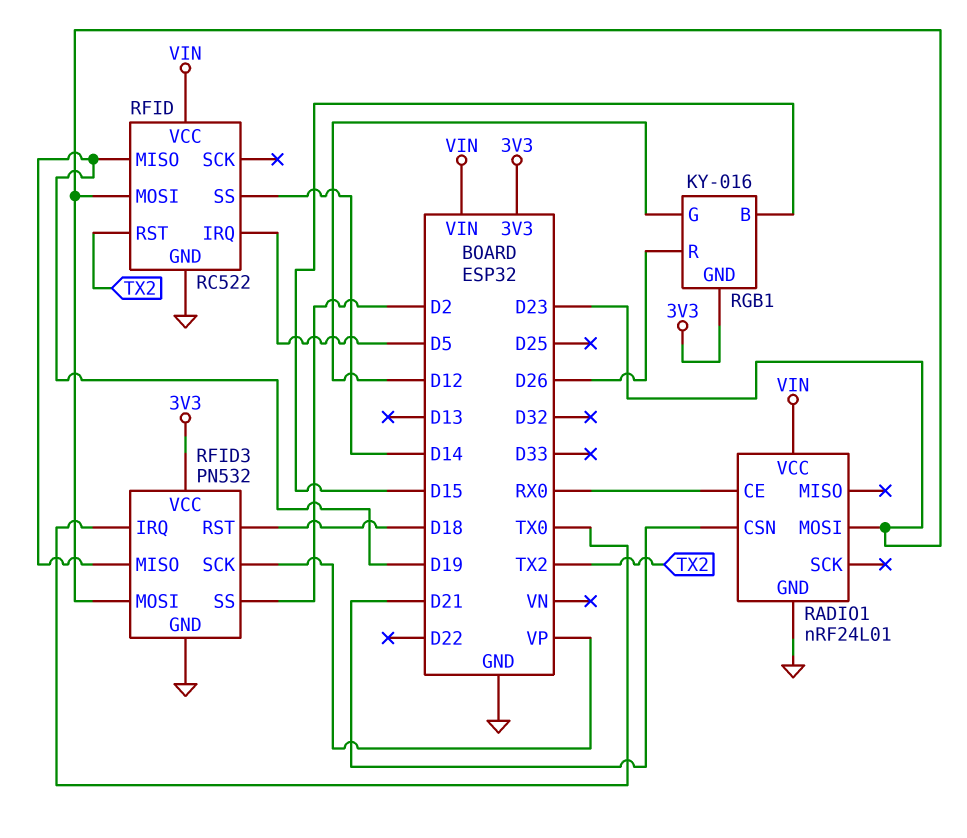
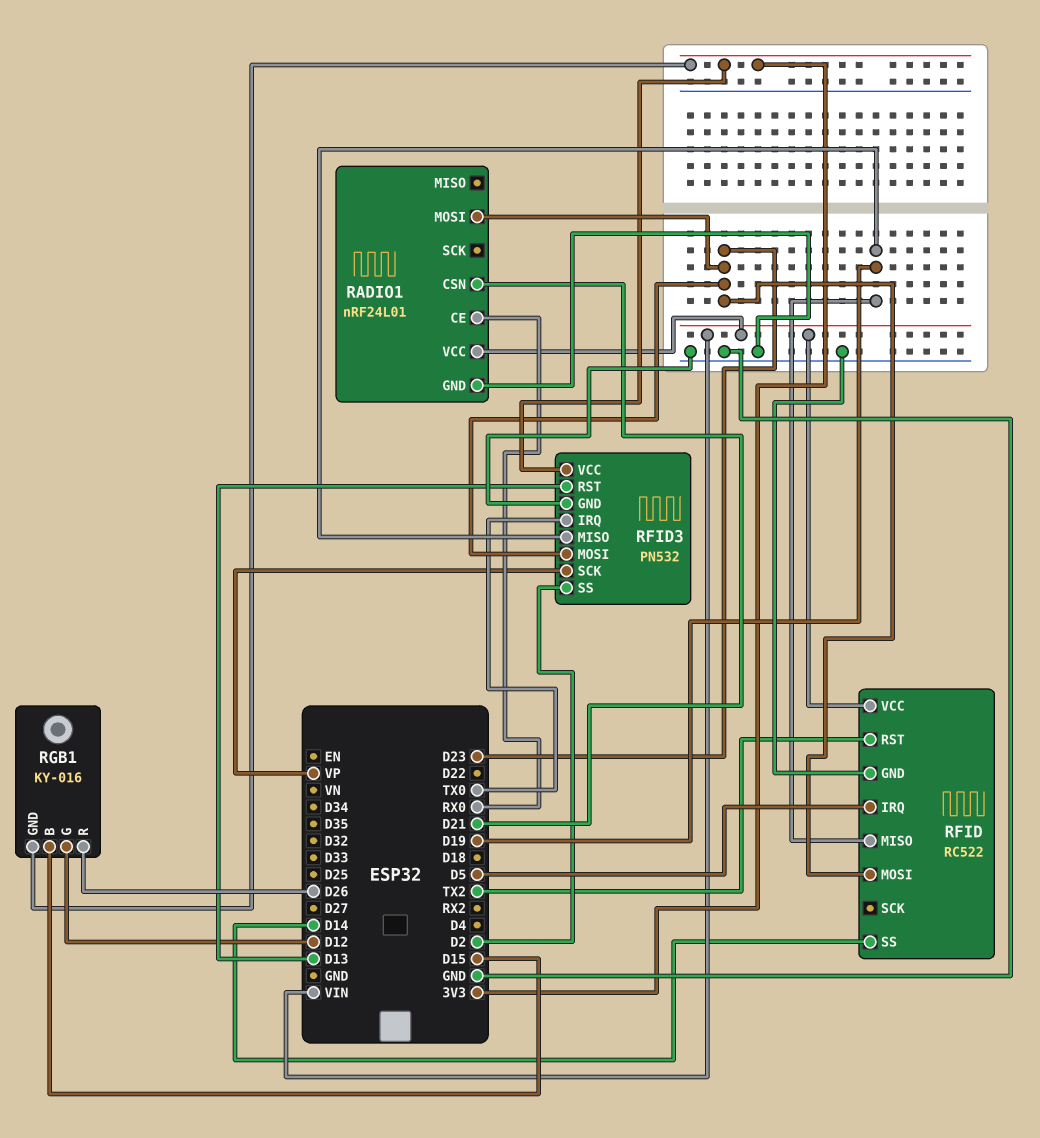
RFID3 pin RST: D18 -> D13

